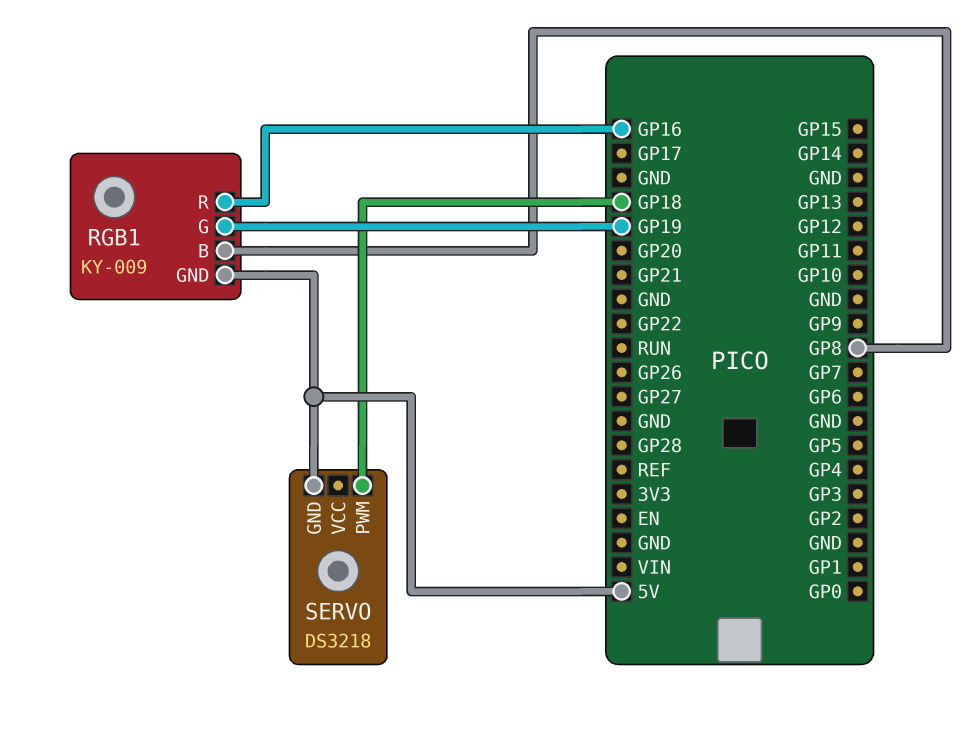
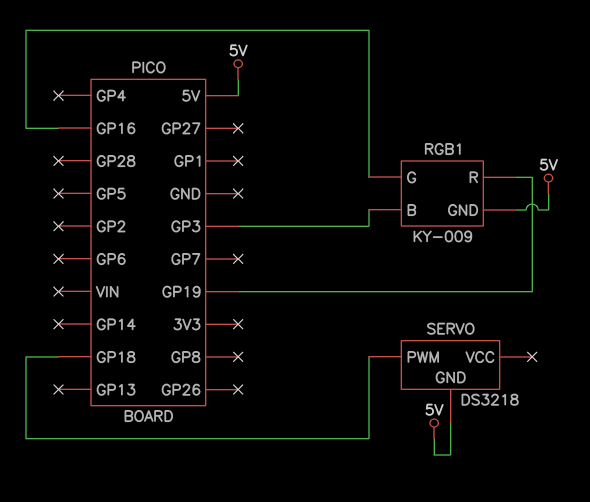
RGB1 pin B: GP8 -> GP3
RGB1 pin G: GP19 -> GP16
RGB1 pin R: GP16 -> GP19

